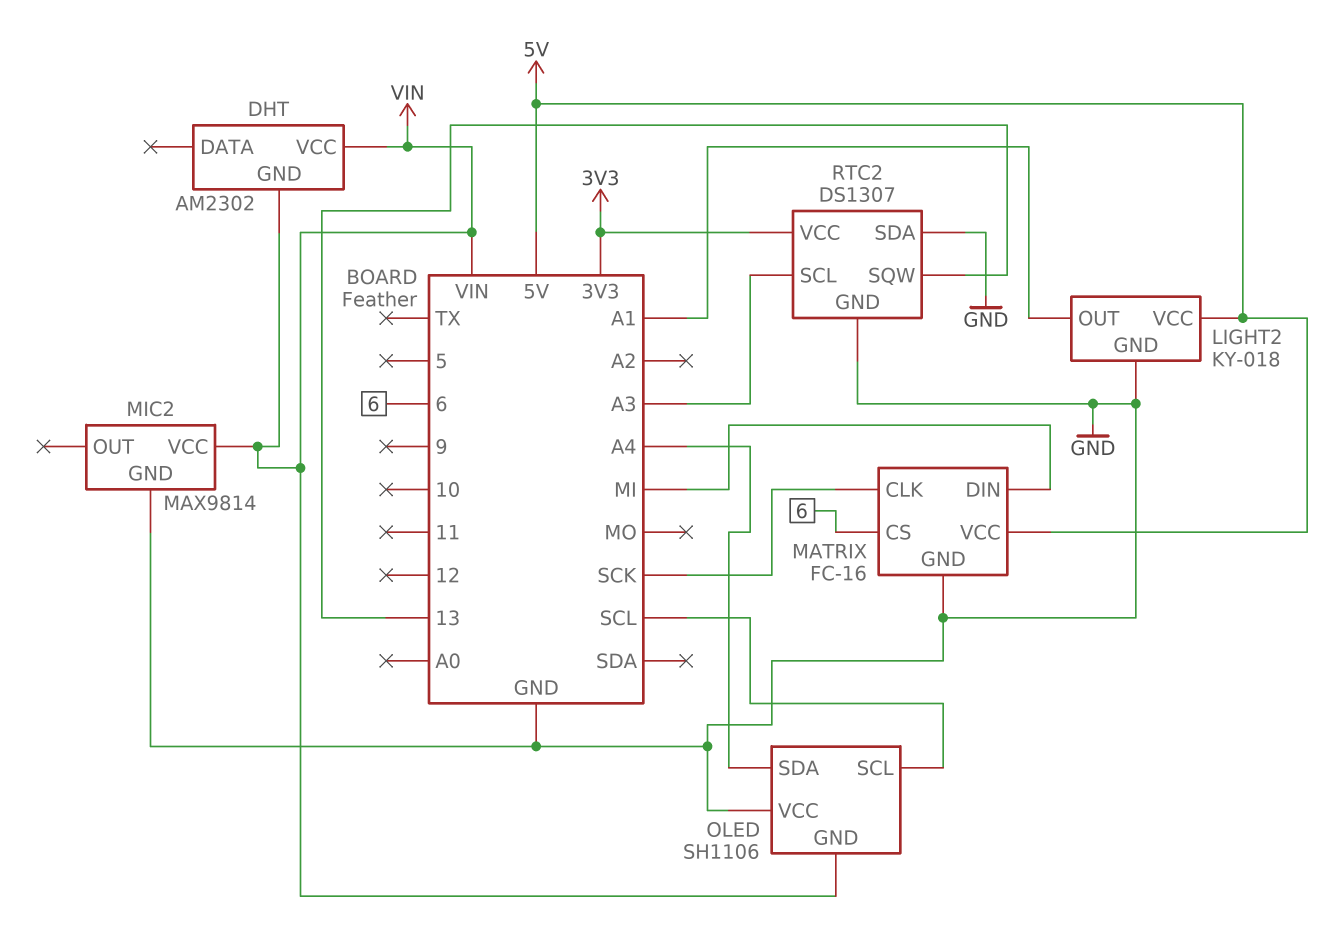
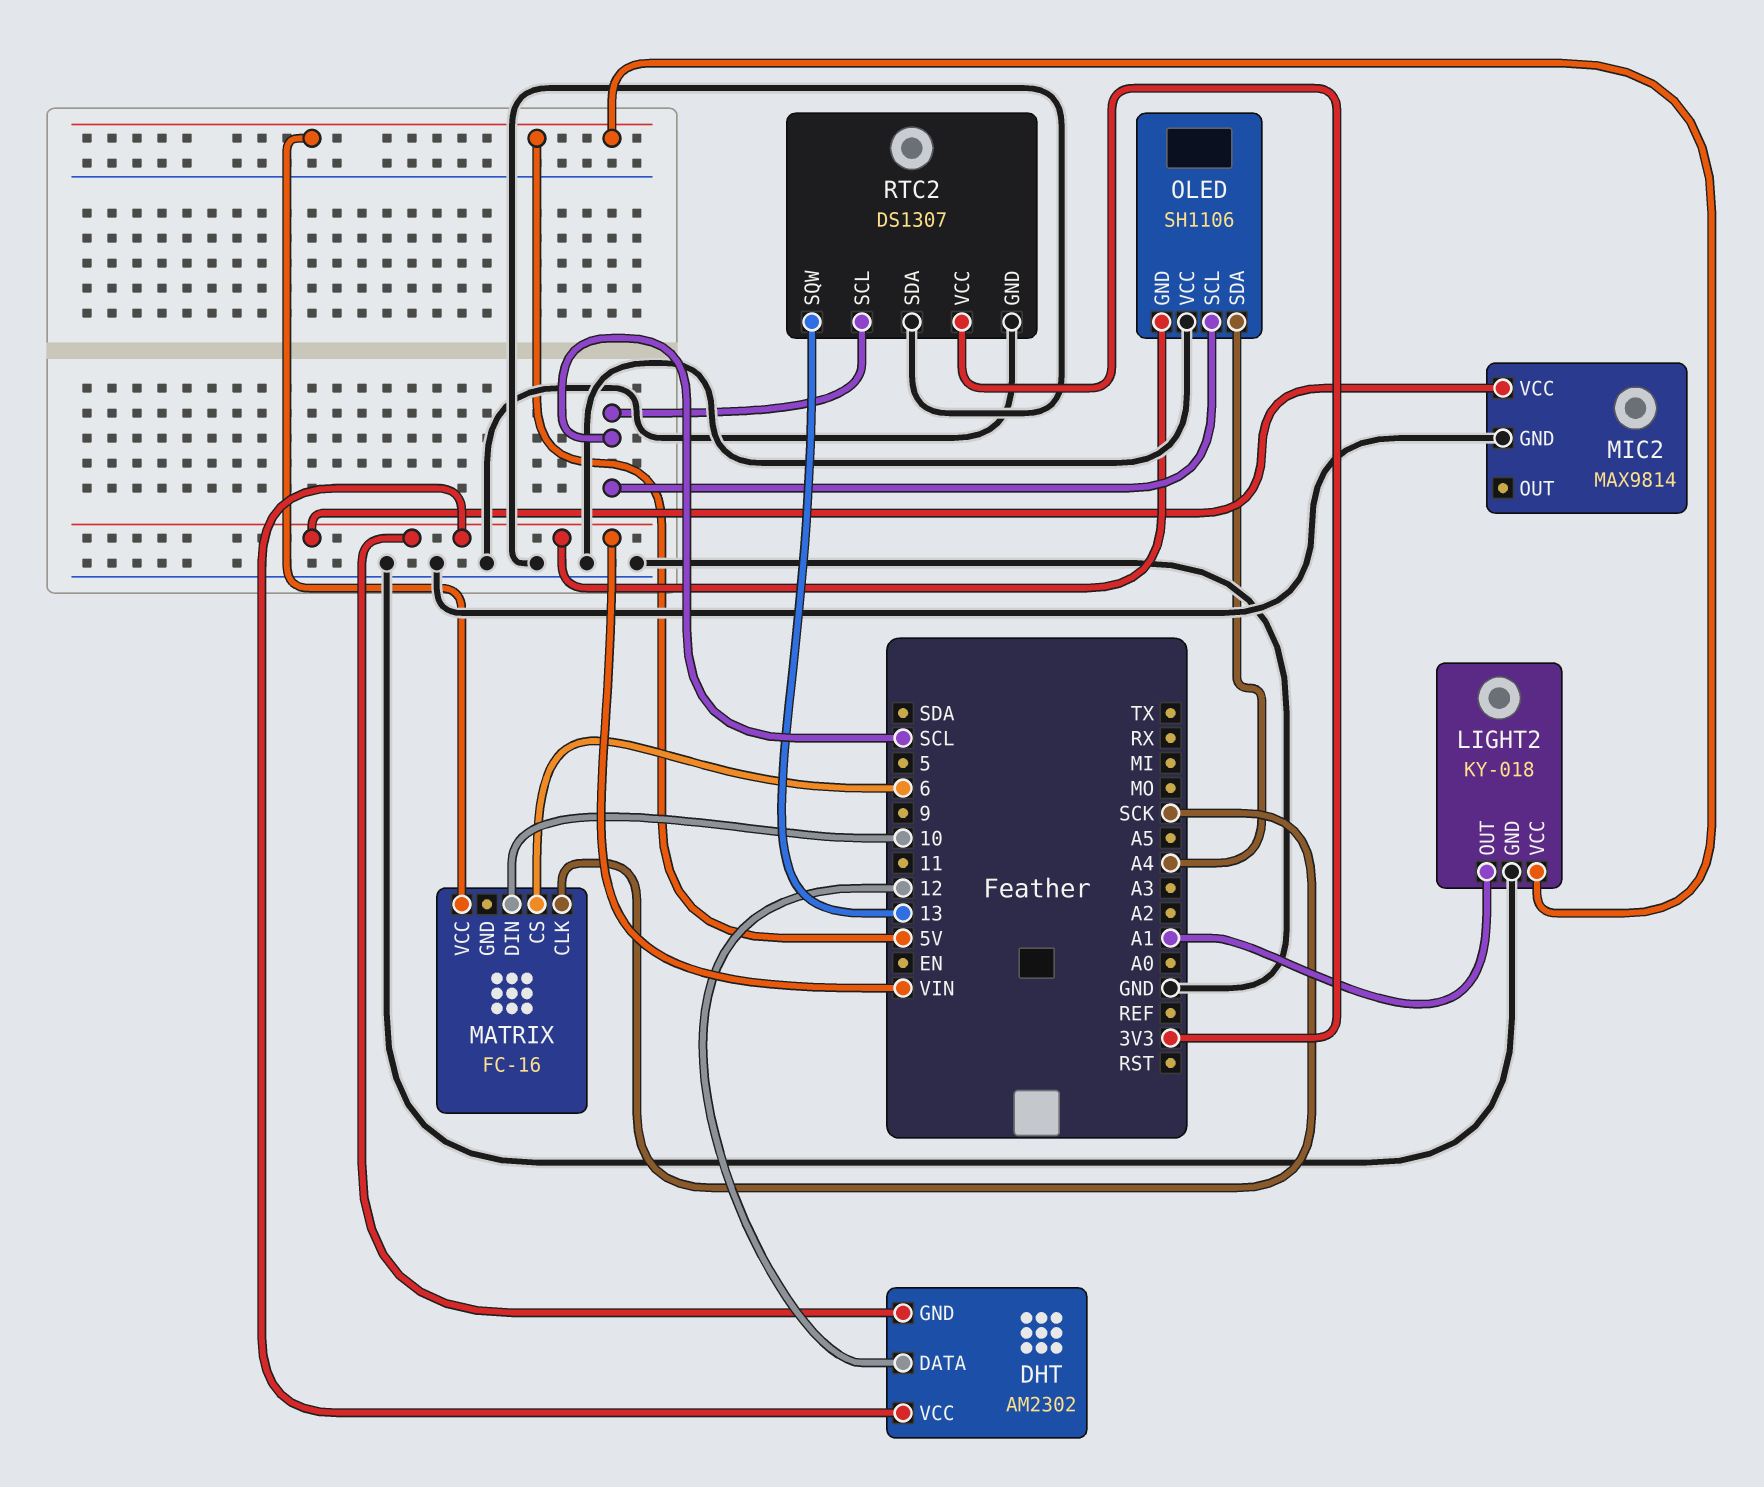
DHT pin DATA: none -> 12
MATRIX pin DIN: MI -> 10
MATRIX pin GND: GND -> none
RTC2 pin SCL: A3 -> SCL

